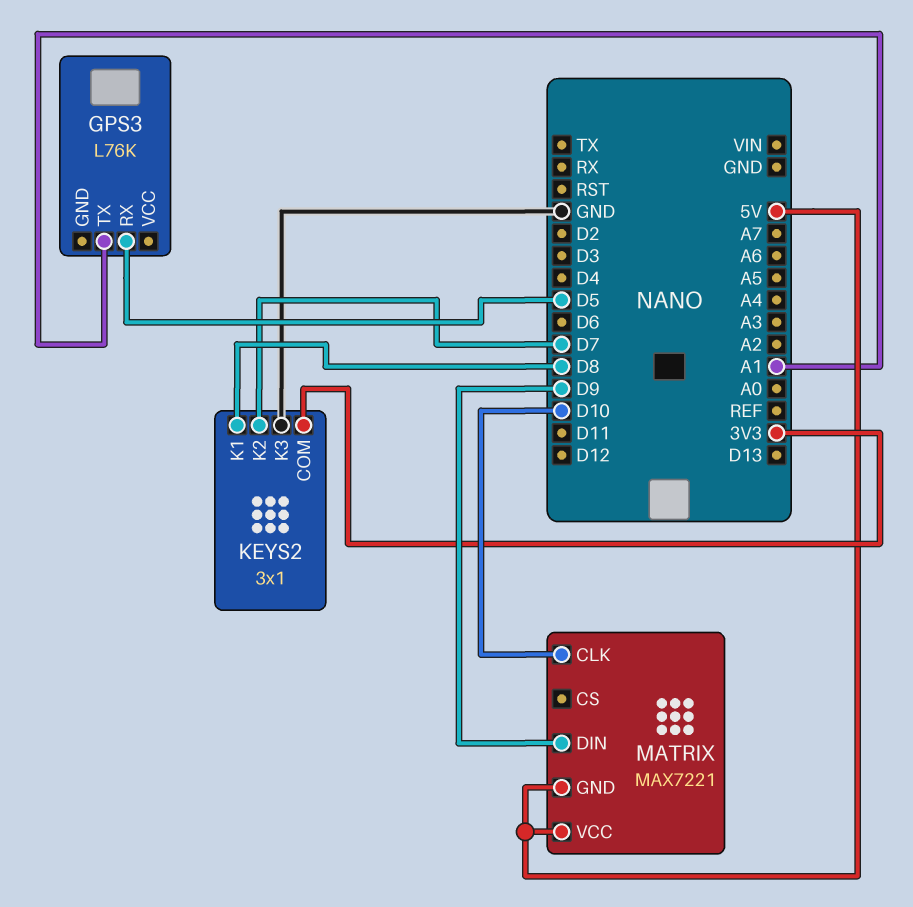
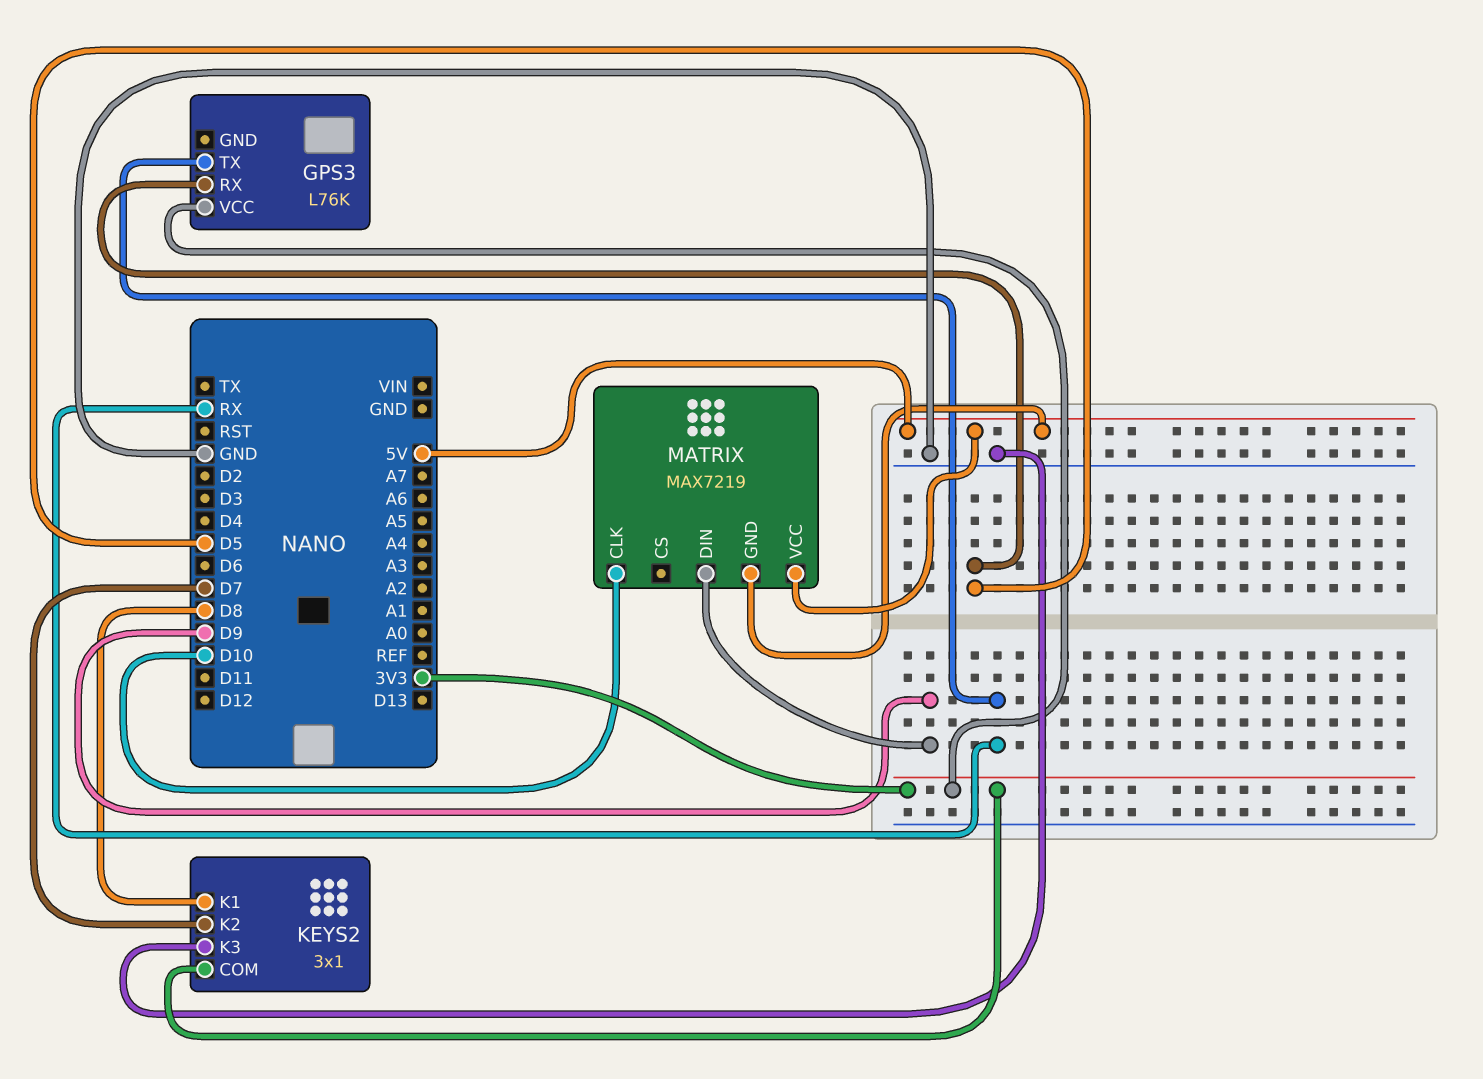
GPS3 pin TX: A1 -> RX
GPS3 pin VCC: none -> 3V3
MATRIX: MAX7221 -> MAX7219

